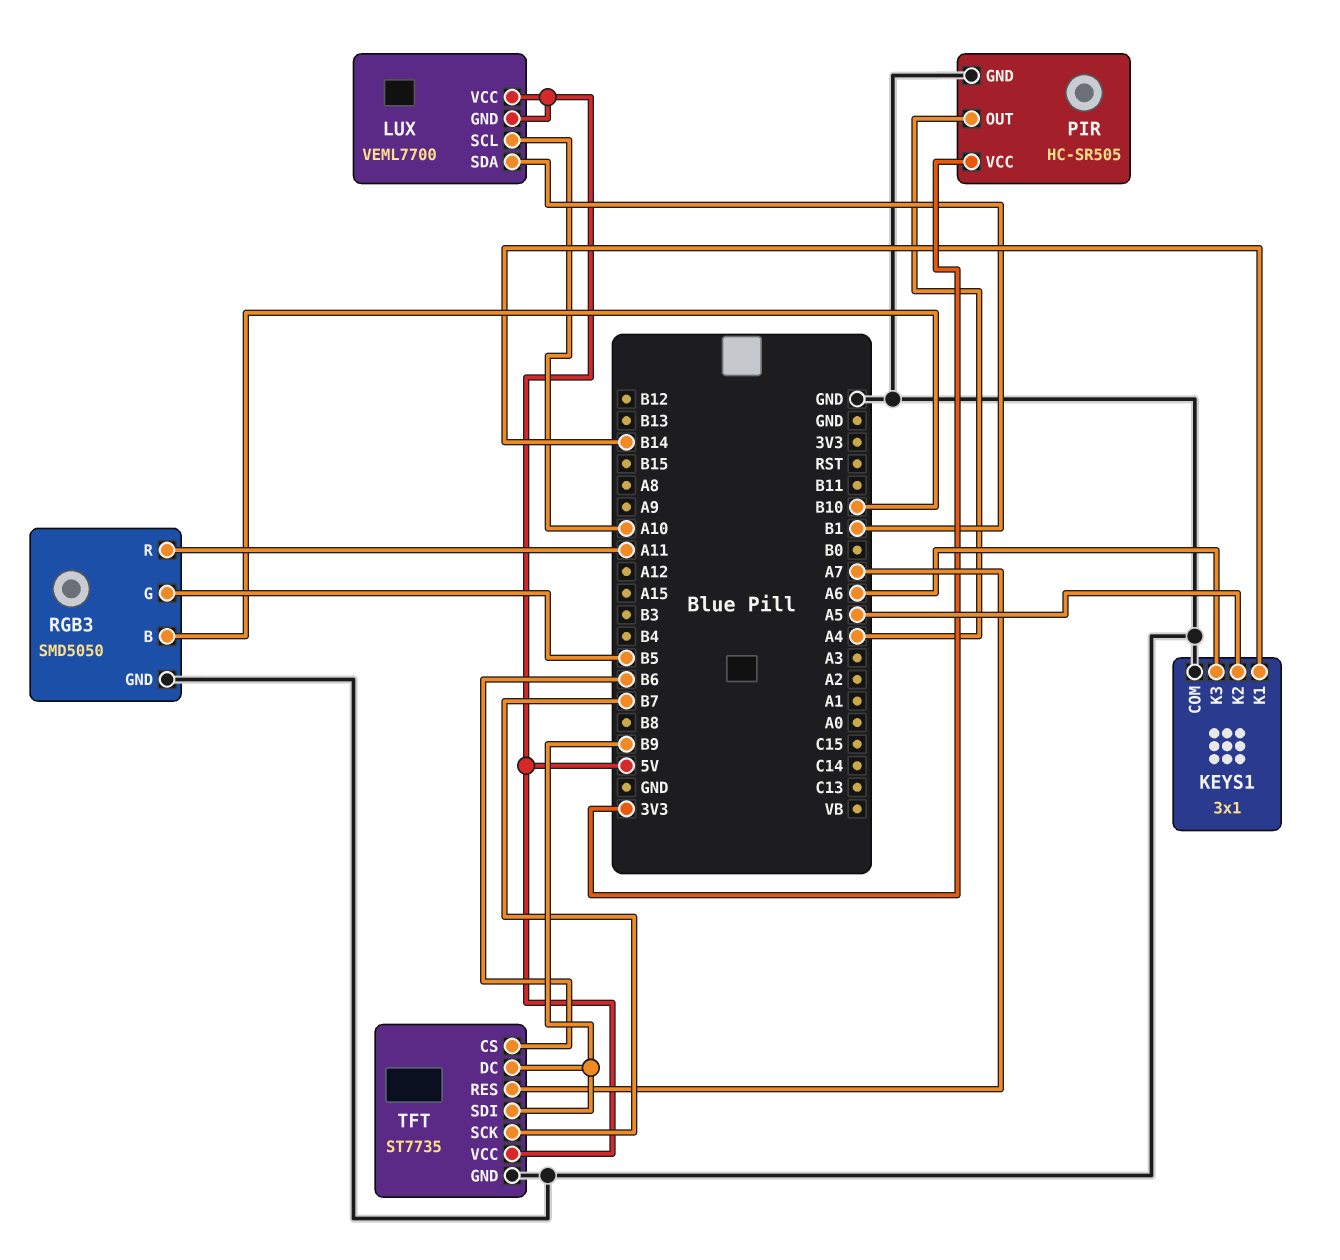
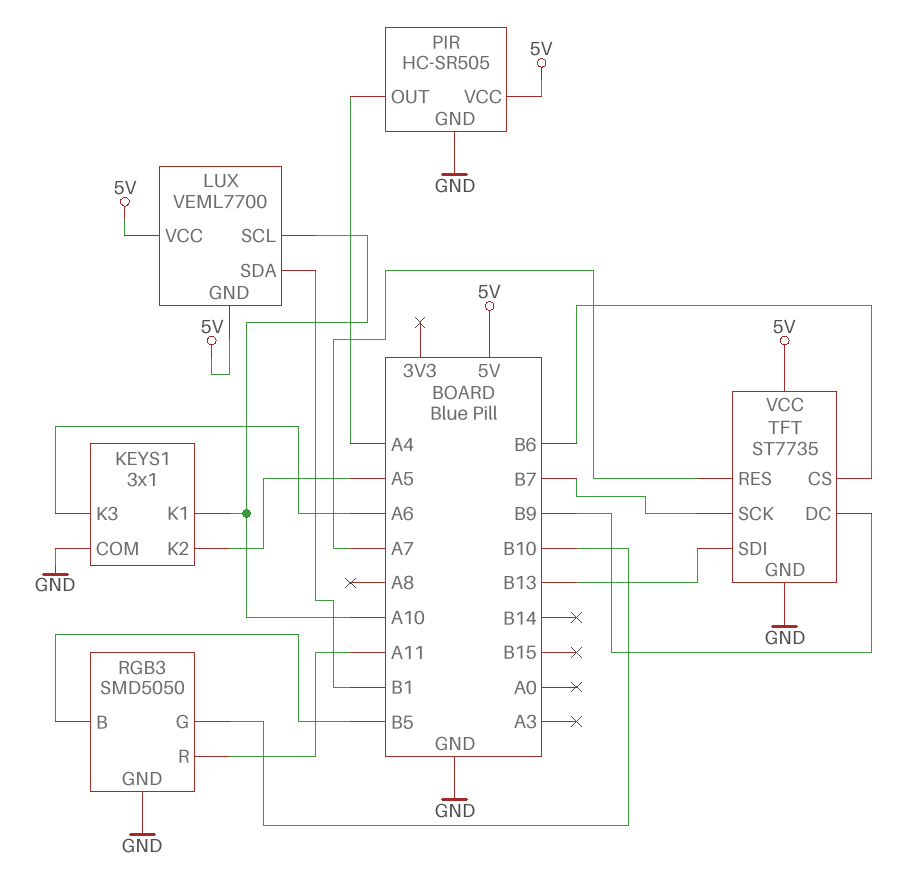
KEYS1 pin K1: B14 -> A10
PIR pin VCC: 3V3 -> 5V
RGB3 pin B: B10 -> B5
RGB3 pin G: B5 -> B10
TFT pin SDI: B9 -> B13

